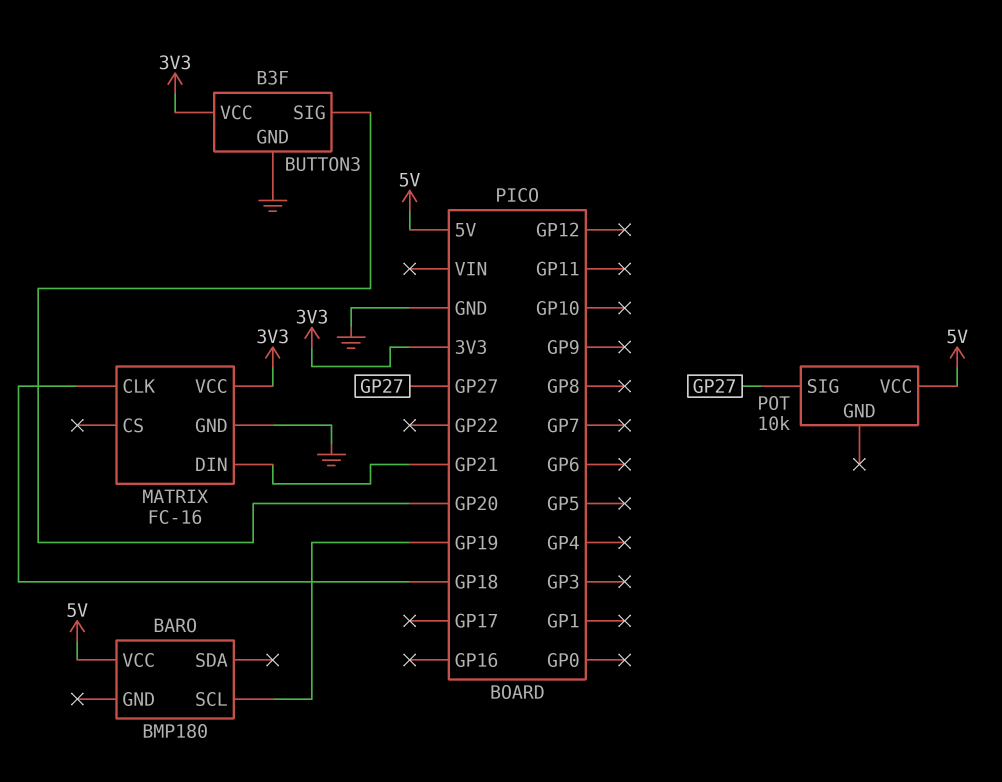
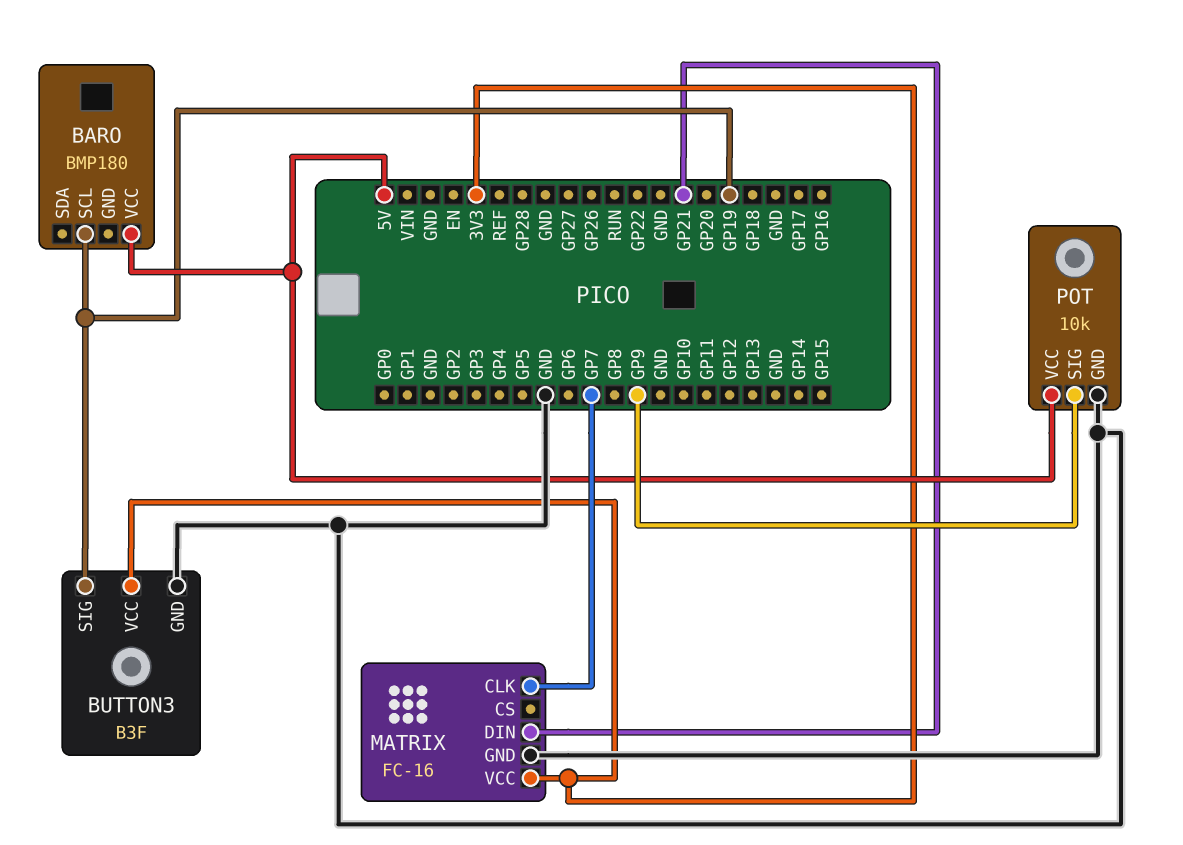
BUTTON3 pin SIG: GP20 -> GP19
MATRIX pin CLK: GP18 -> GP7
POT pin GND: none -> GND
POT pin SIG: GP27 -> GP9

